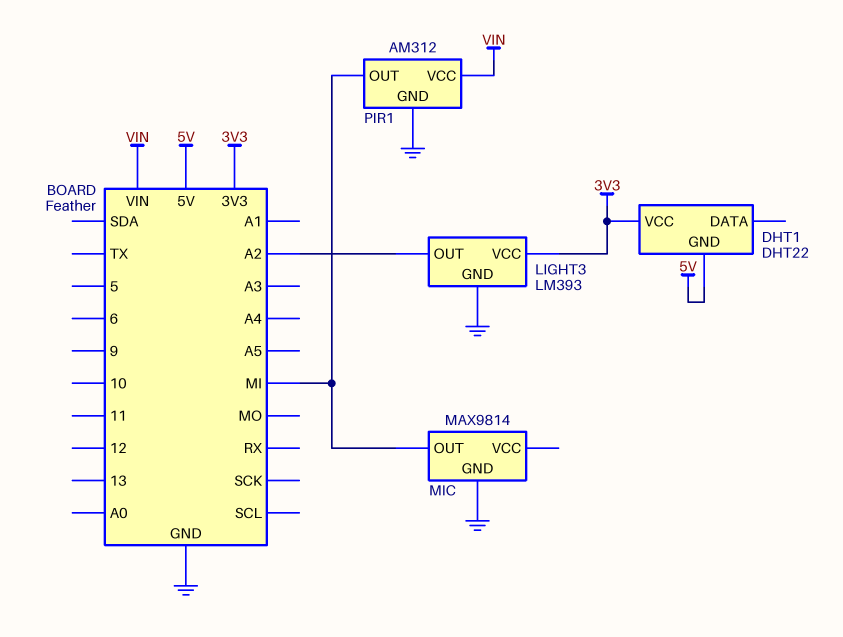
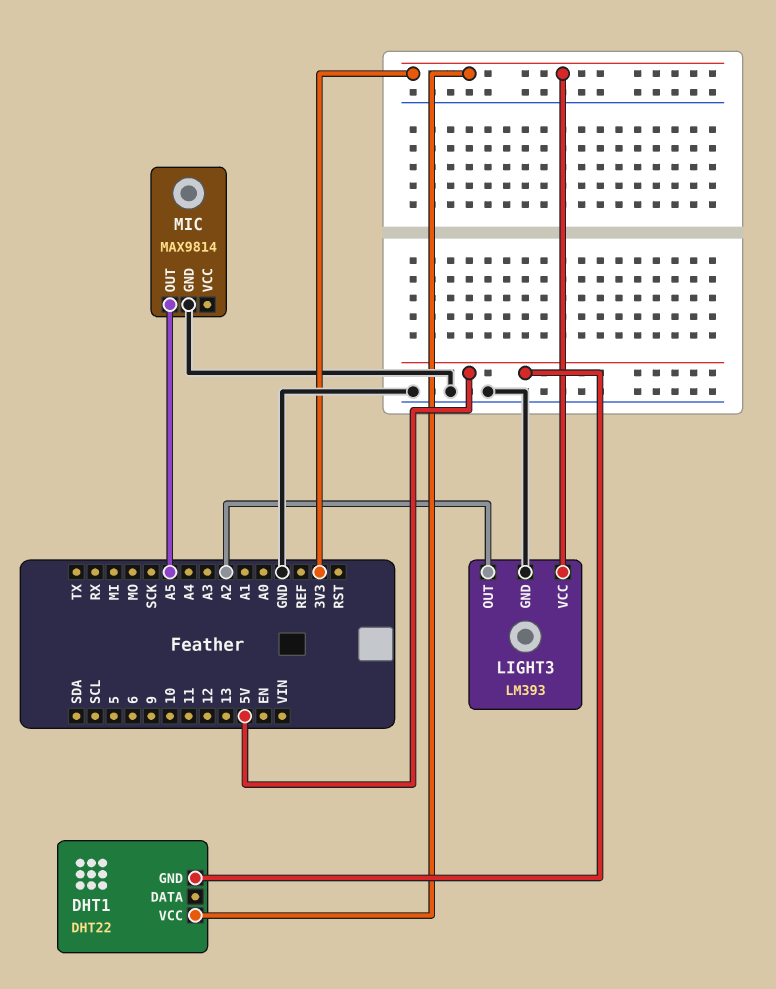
MIC pin OUT: MI -> A5
PIR1: AM312 -> none
PIR1 pin GND: GND -> none
PIR1 pin OUT: MI -> none
PIR1 pin VCC: VIN -> none

